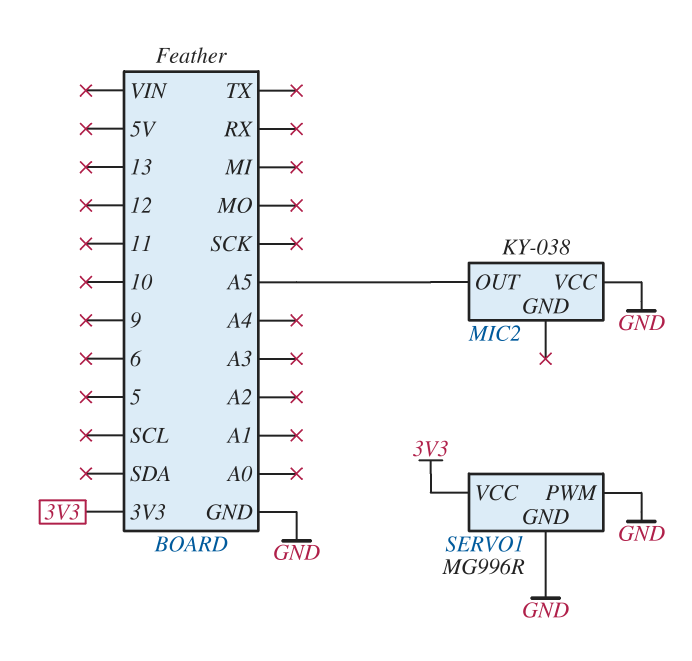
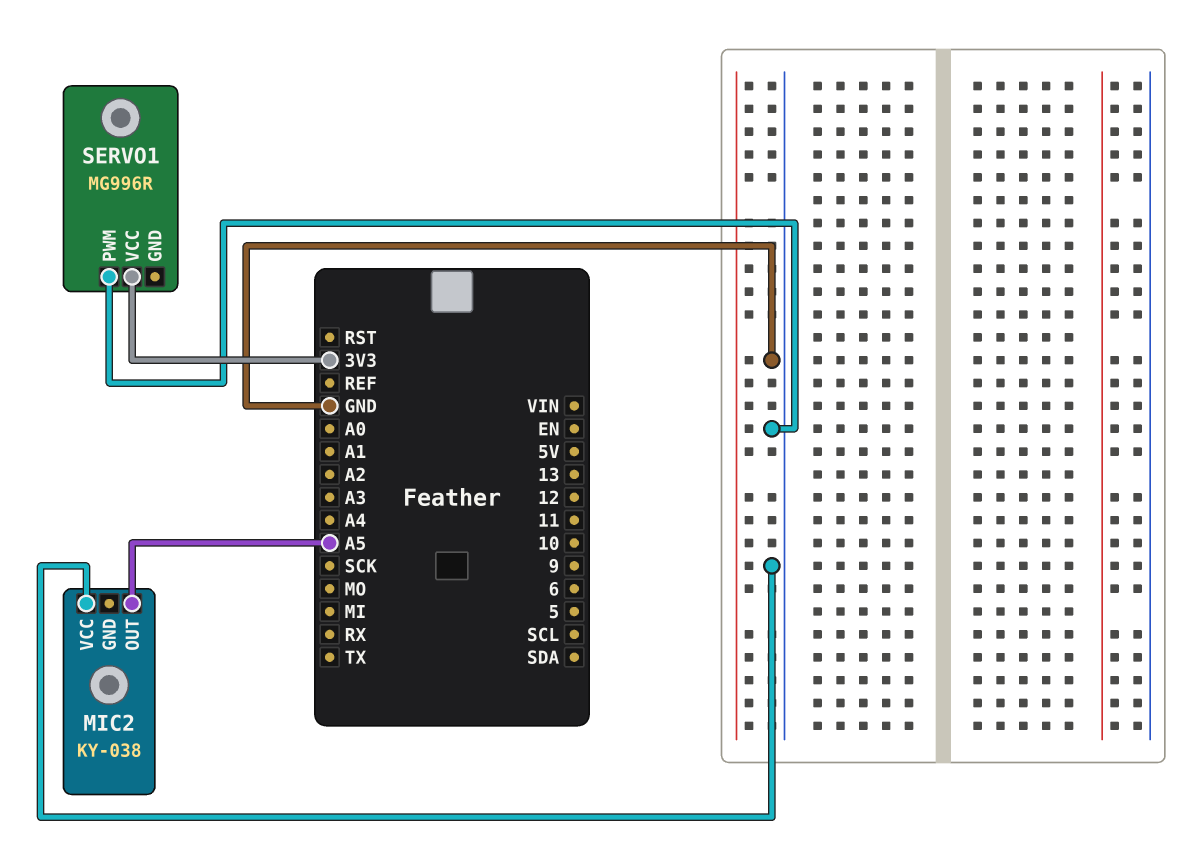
SERVO1 pin GND: GND -> none

